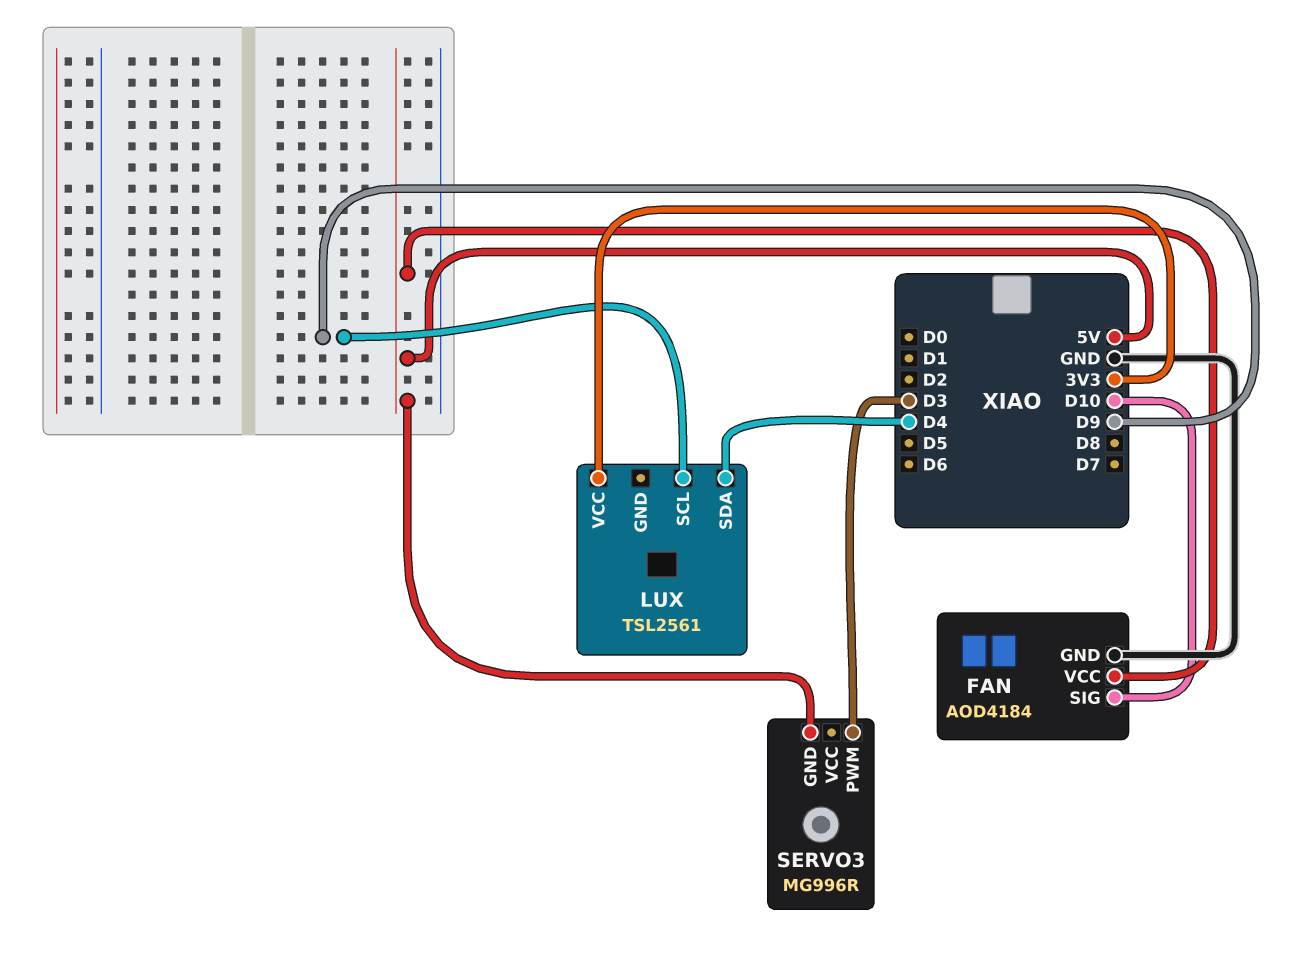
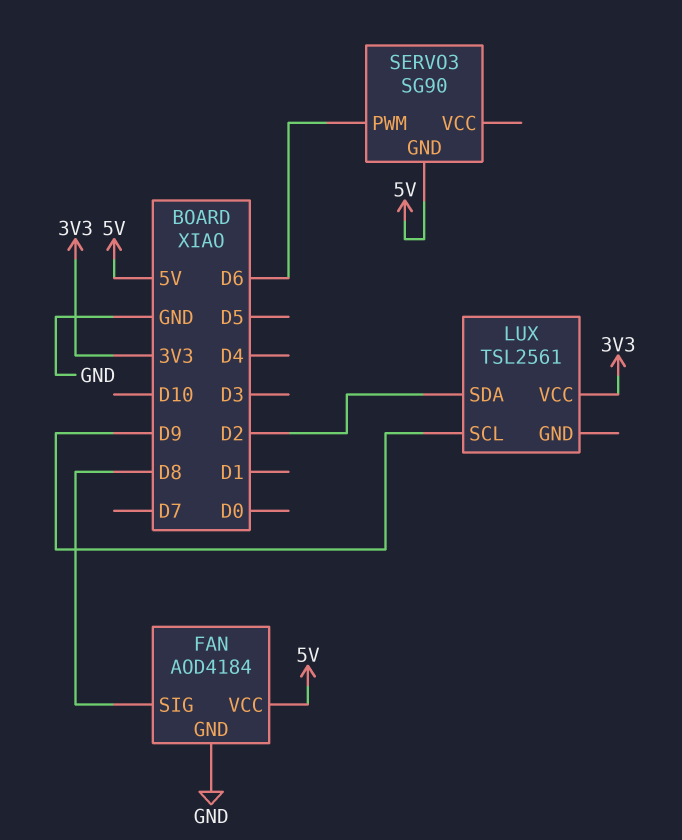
FAN pin SIG: D10 -> D8
LUX pin SDA: D4 -> D2
SERVO3: MG996R -> SG90
SERVO3 pin PWM: D3 -> D6

